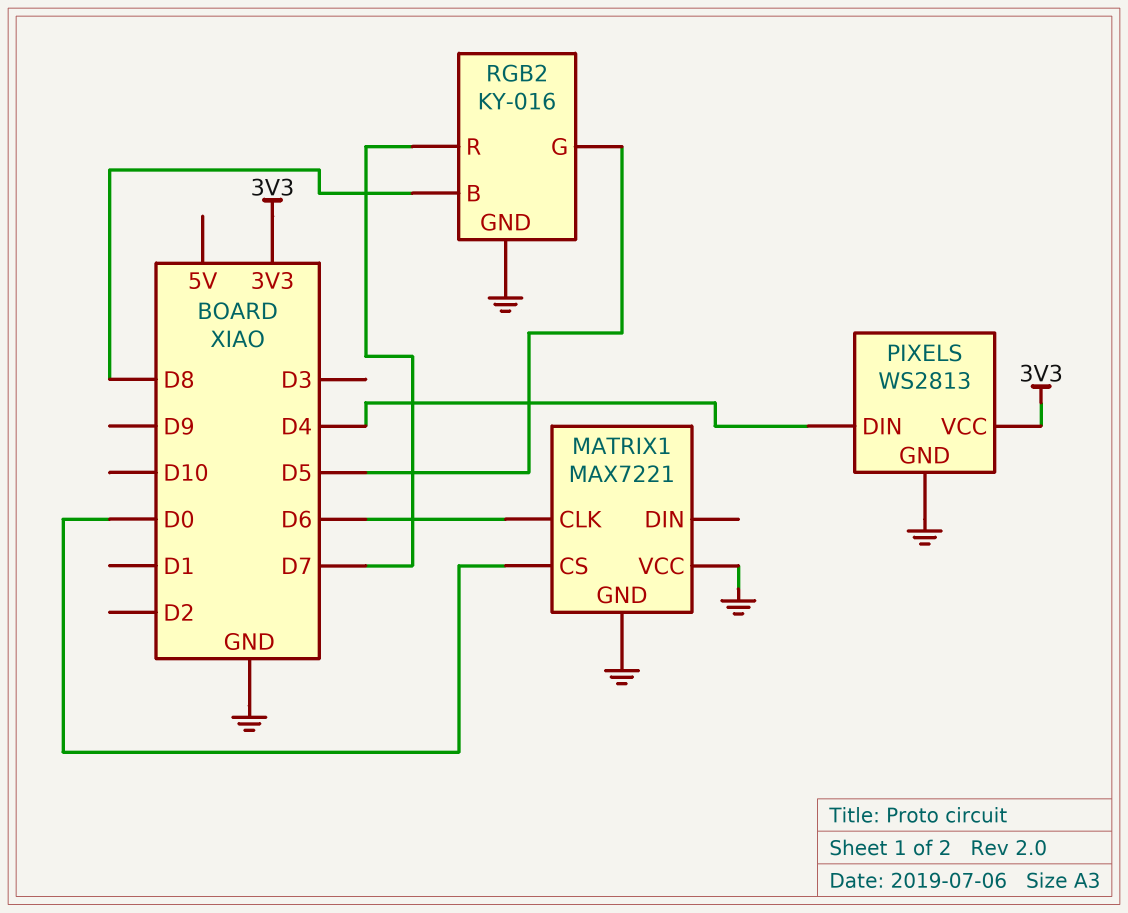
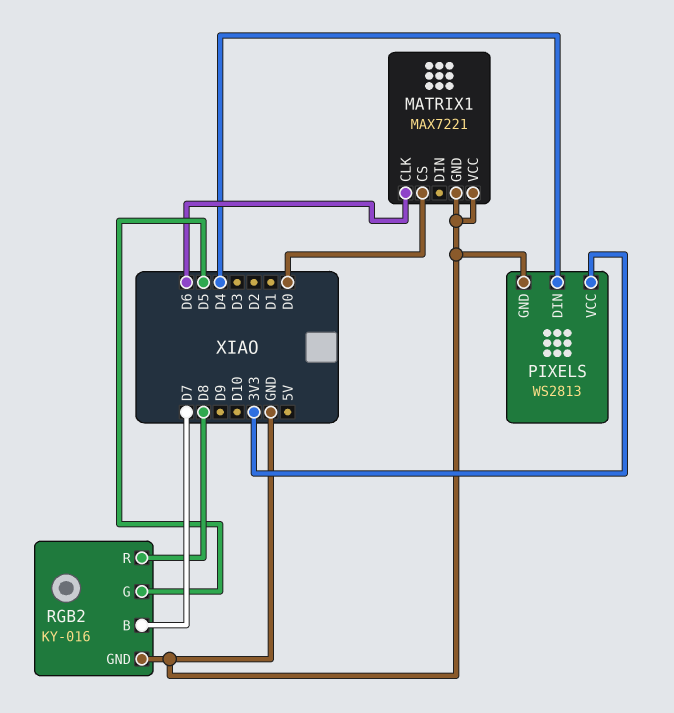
RGB2 pin B: D8 -> D7
RGB2 pin R: D7 -> D8

